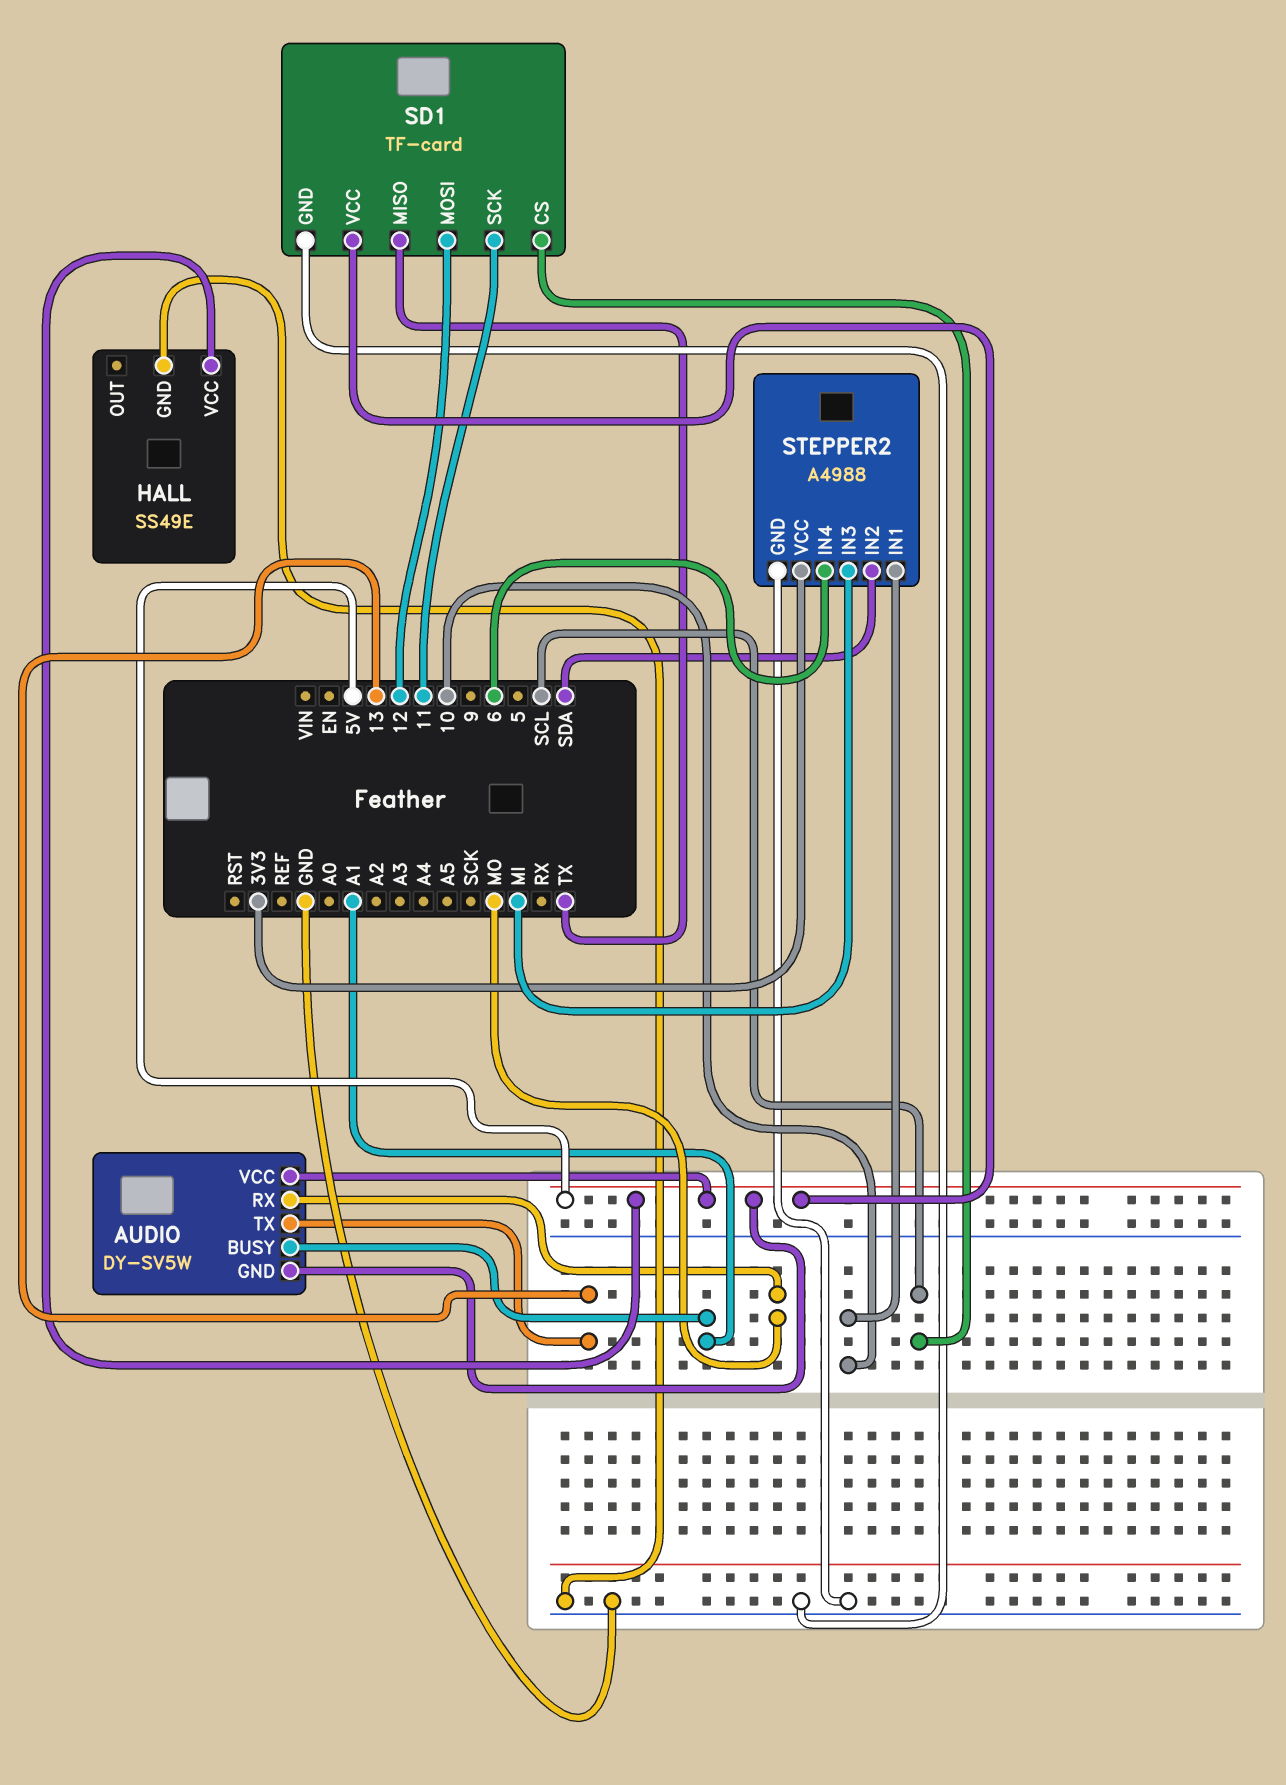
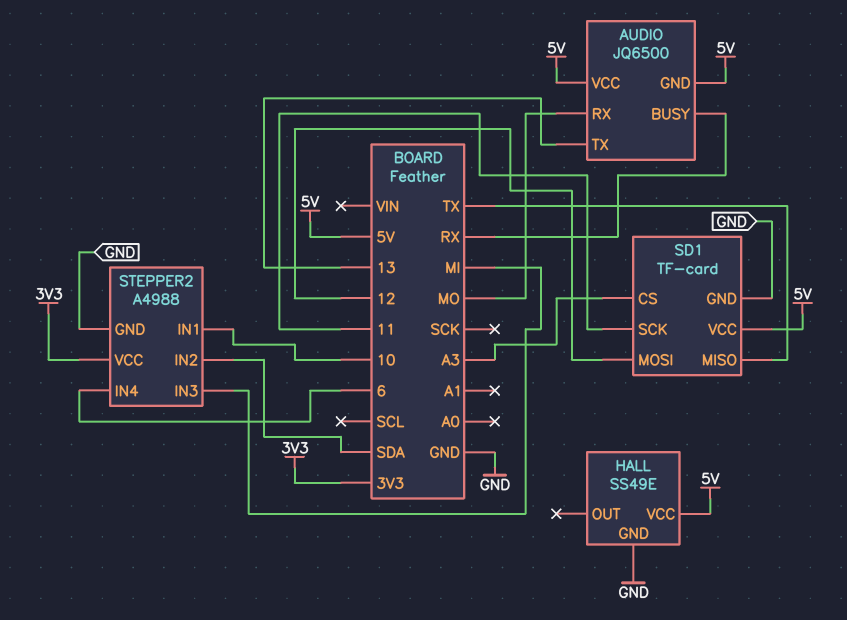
AUDIO: DY-SV5W -> JQ6500
AUDIO pin BUSY: A1 -> RX
SD1 pin CS: SCL -> A3

